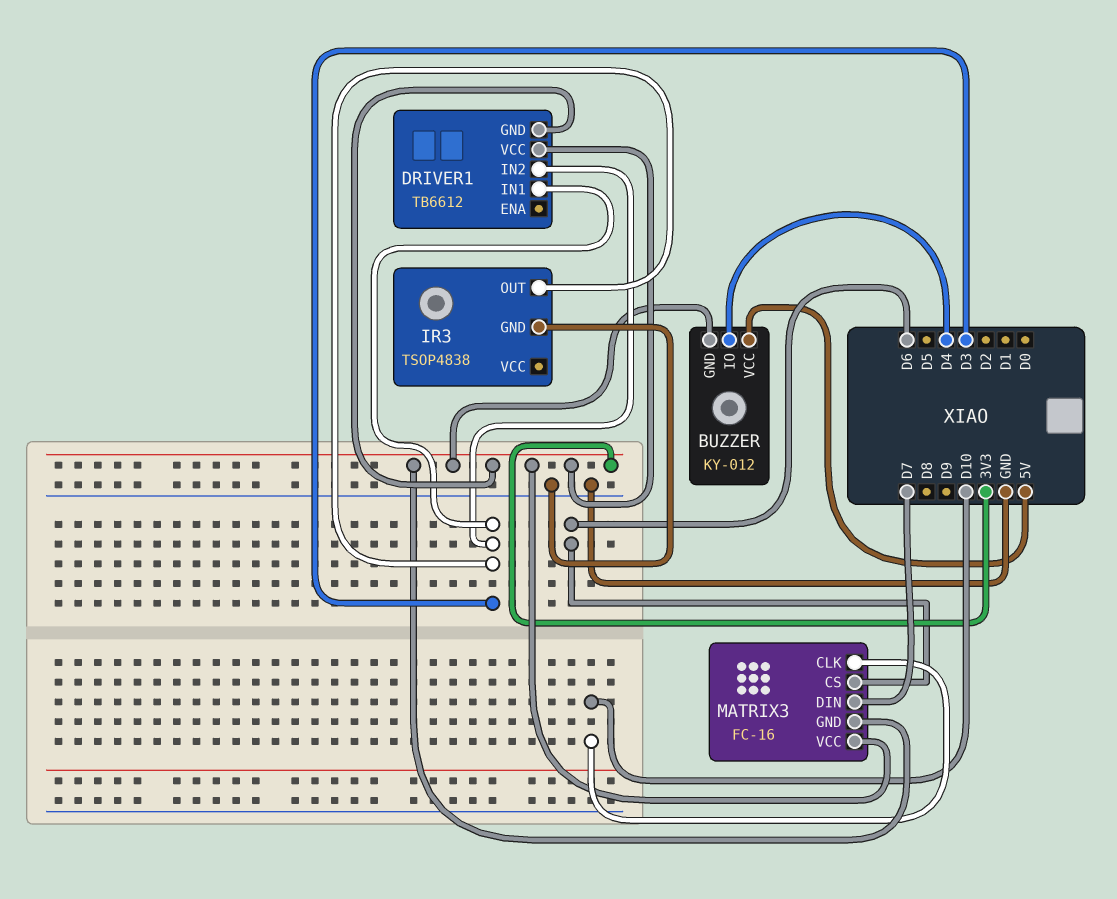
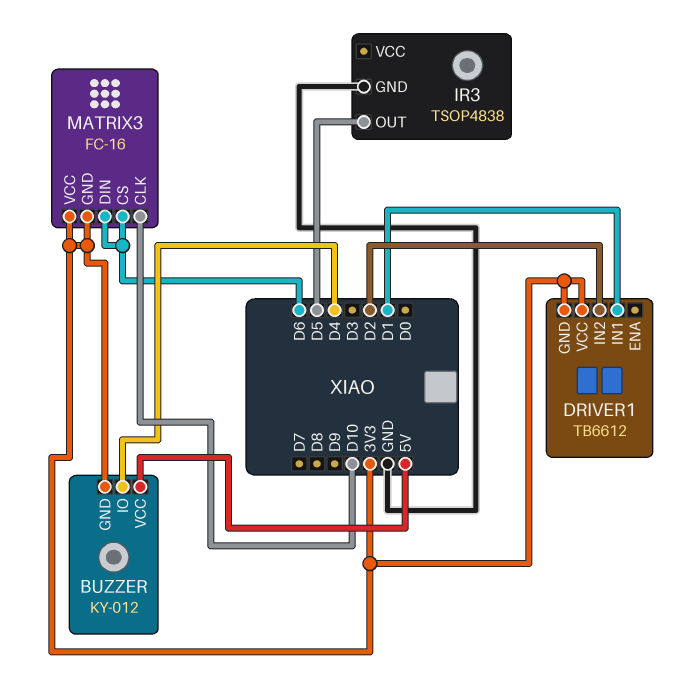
DRIVER1 pin IN1: D3 -> D1
DRIVER1 pin IN2: D3 -> D2
IR3 pin OUT: D3 -> D5
MATRIX3 pin DIN: D7 -> D6

